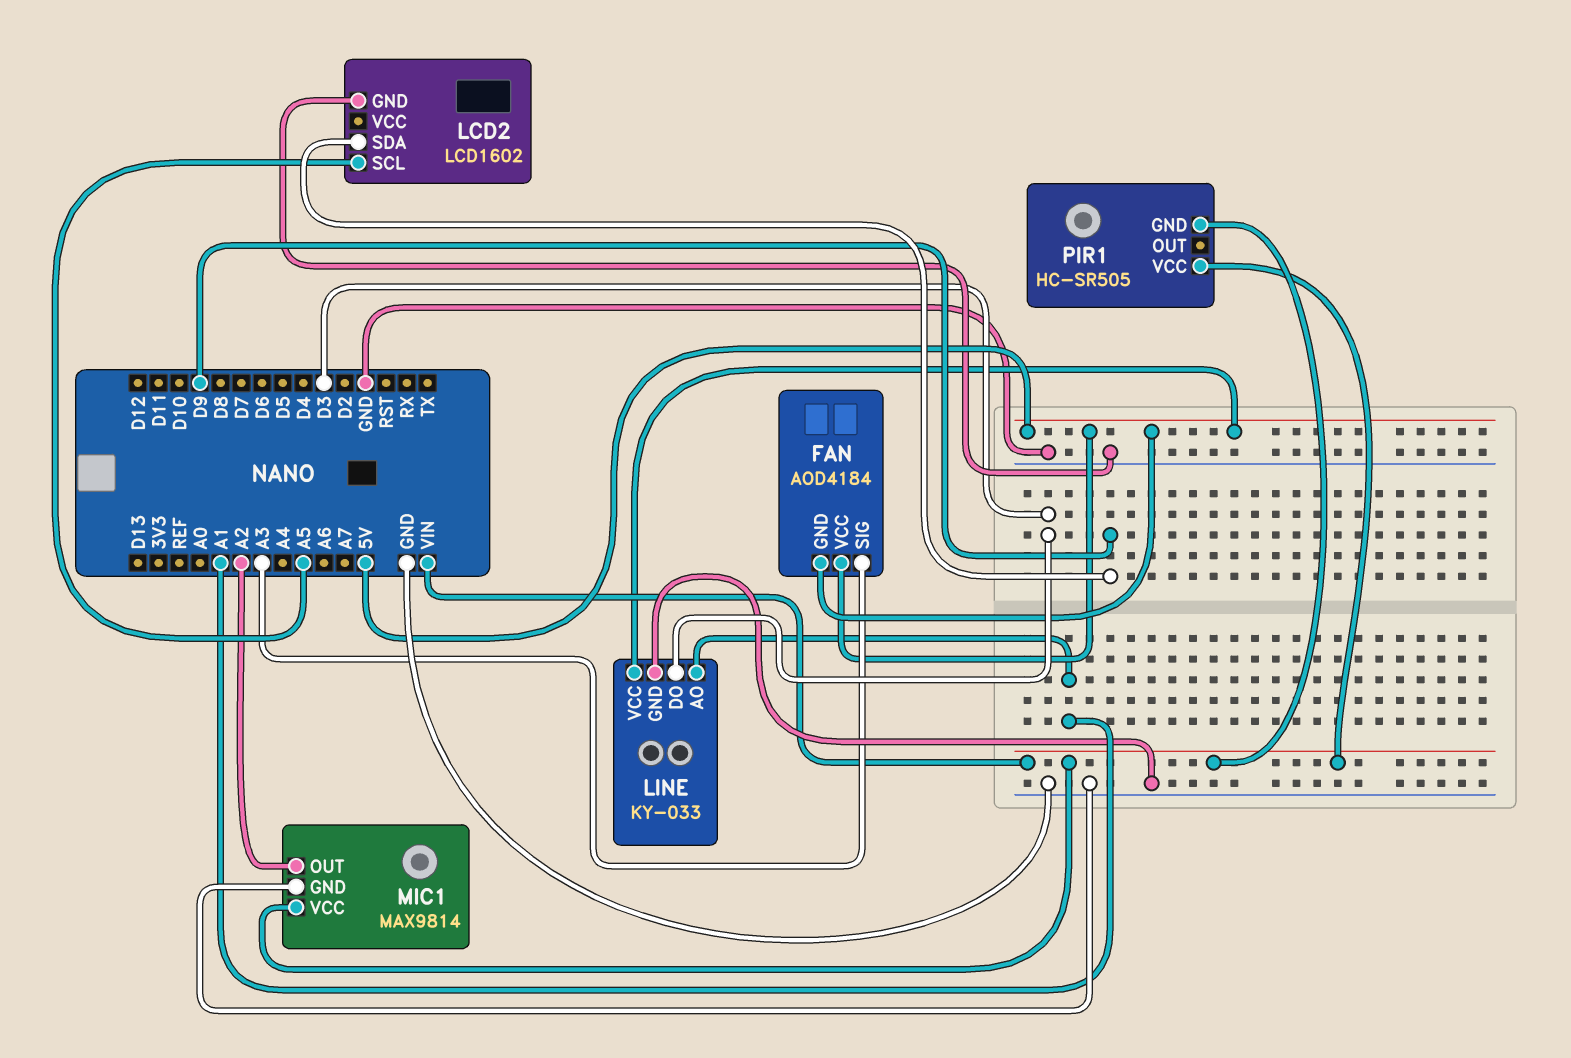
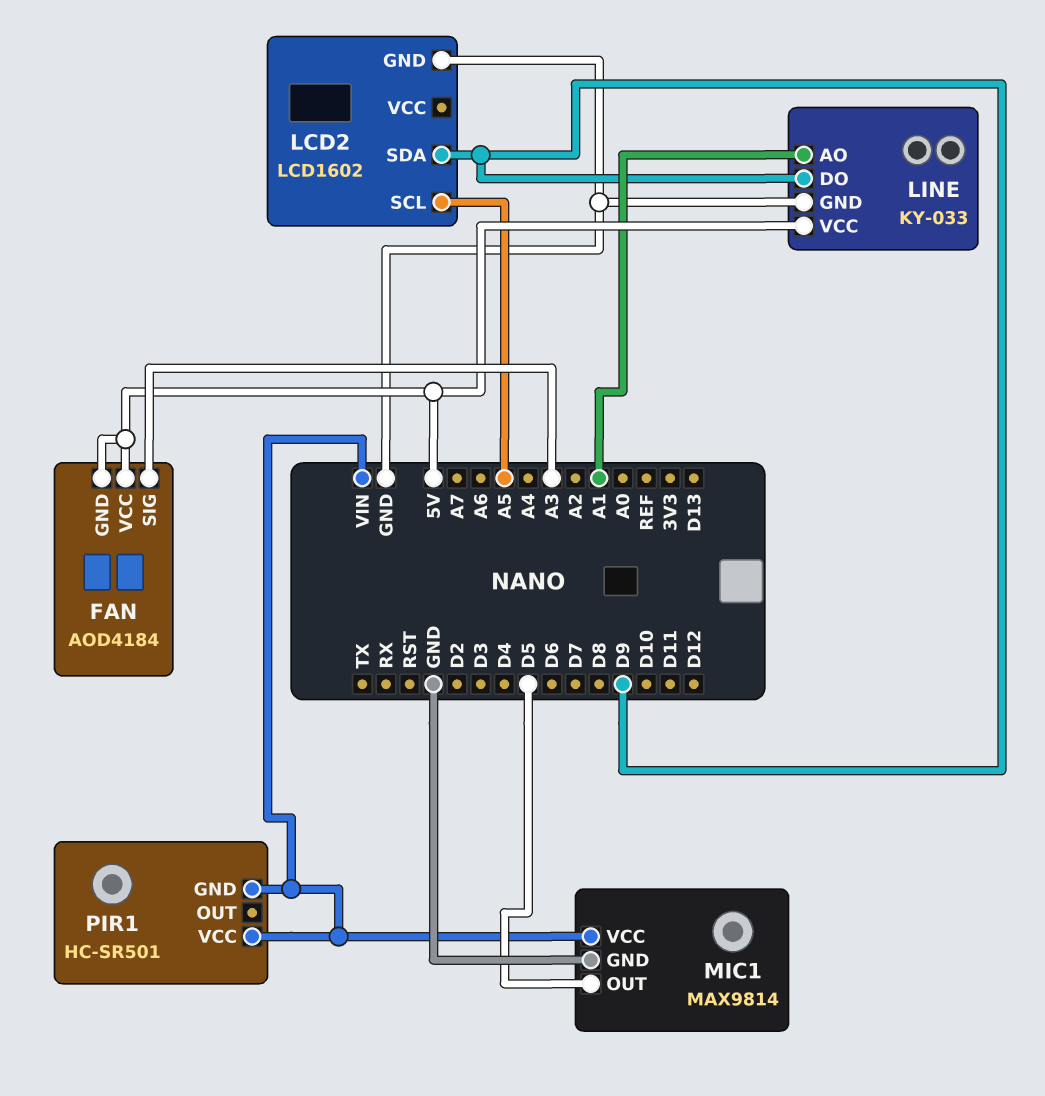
LINE pin DO: D3 -> D9
MIC1 pin OUT: A2 -> D5
PIR1: HC-SR505 -> HC-SR501

